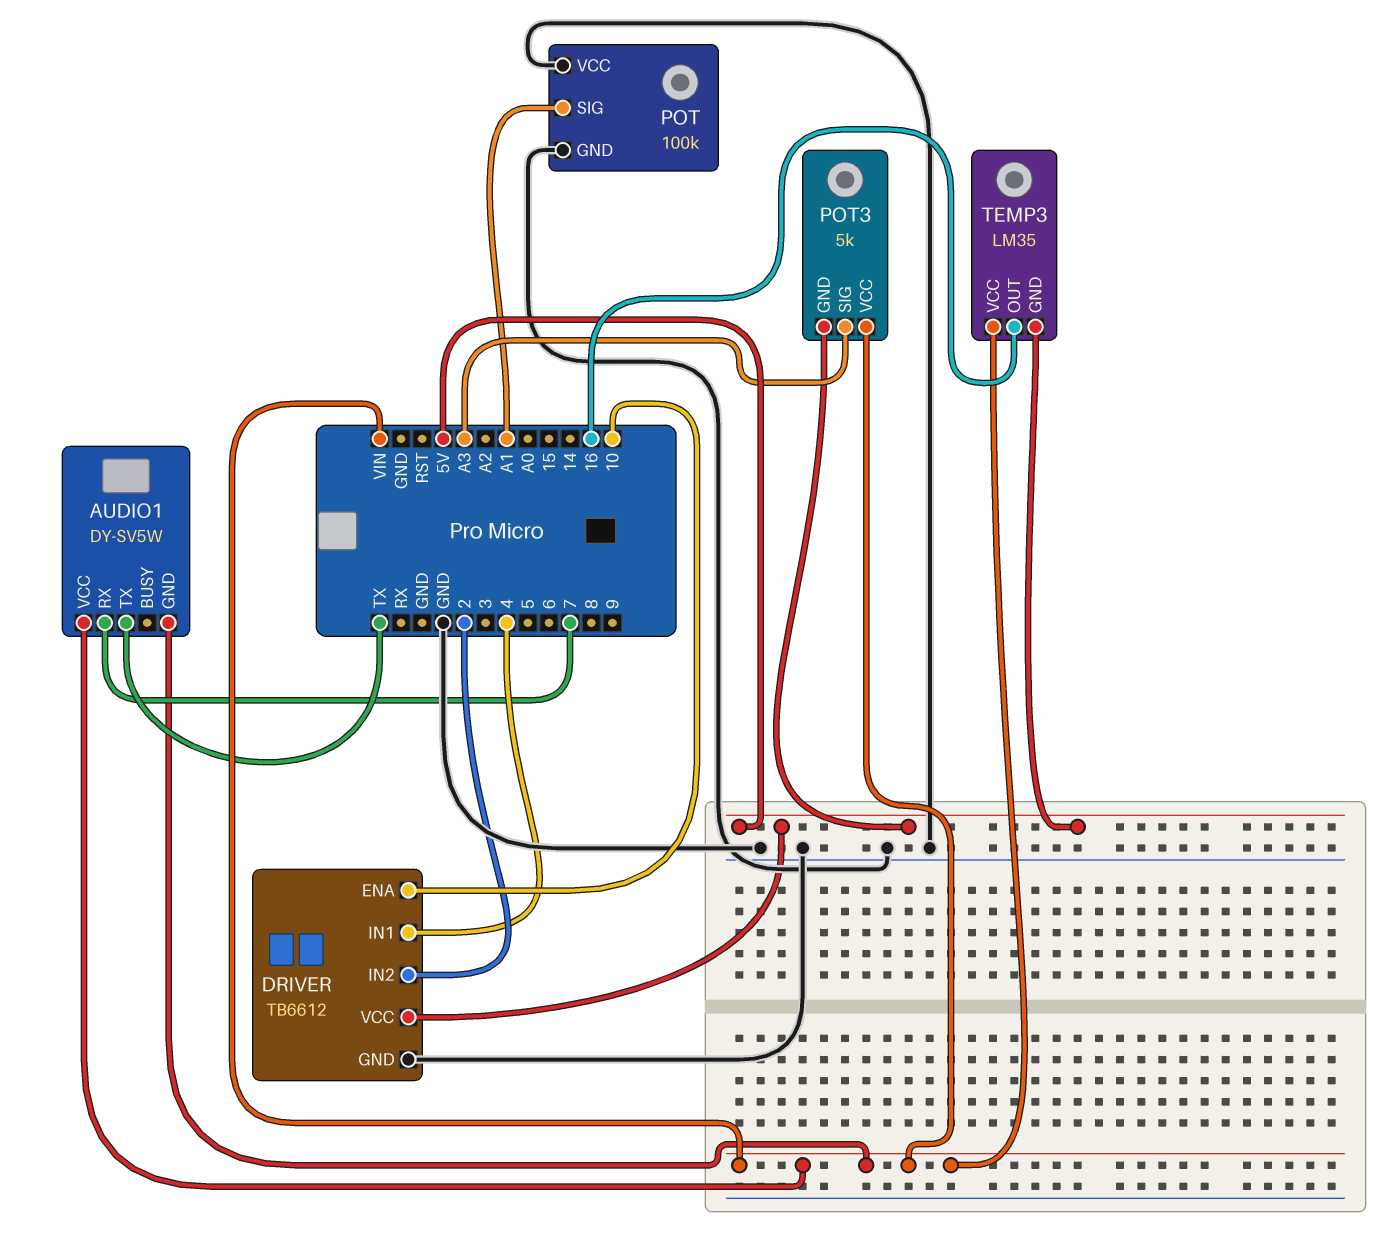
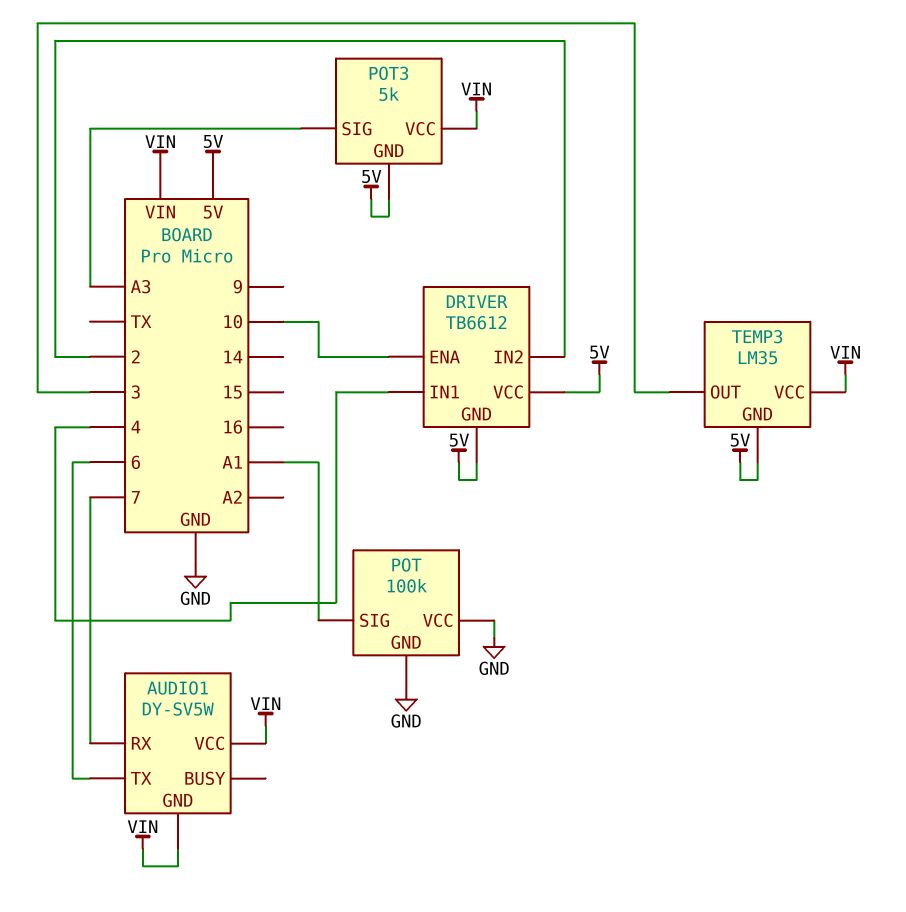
AUDIO1 pin TX: TX -> 6
DRIVER pin GND: GND -> 5V
TEMP3 pin OUT: 16 -> 3

